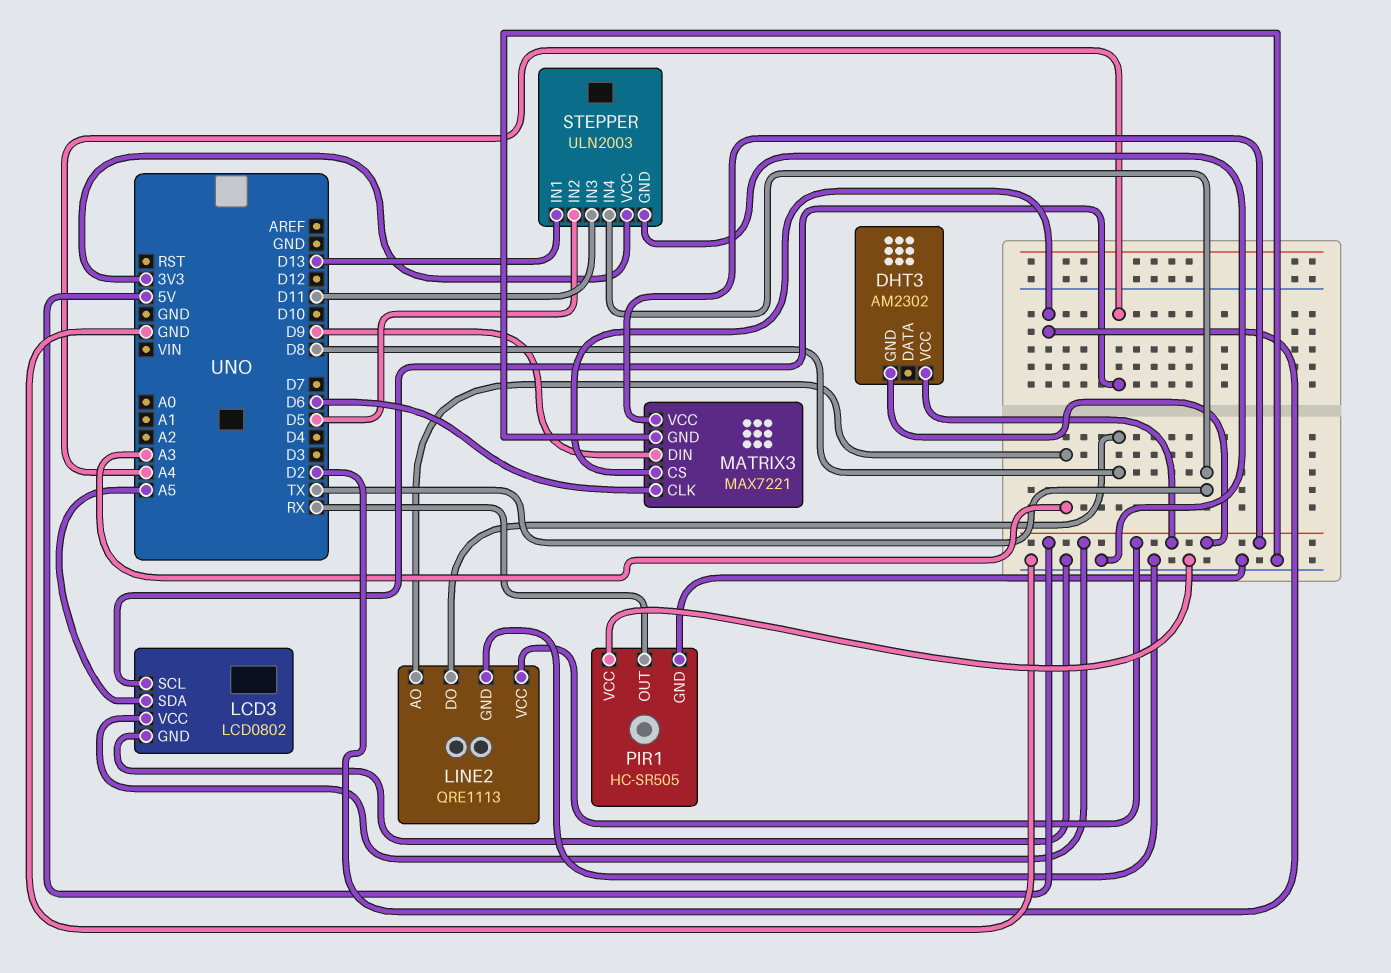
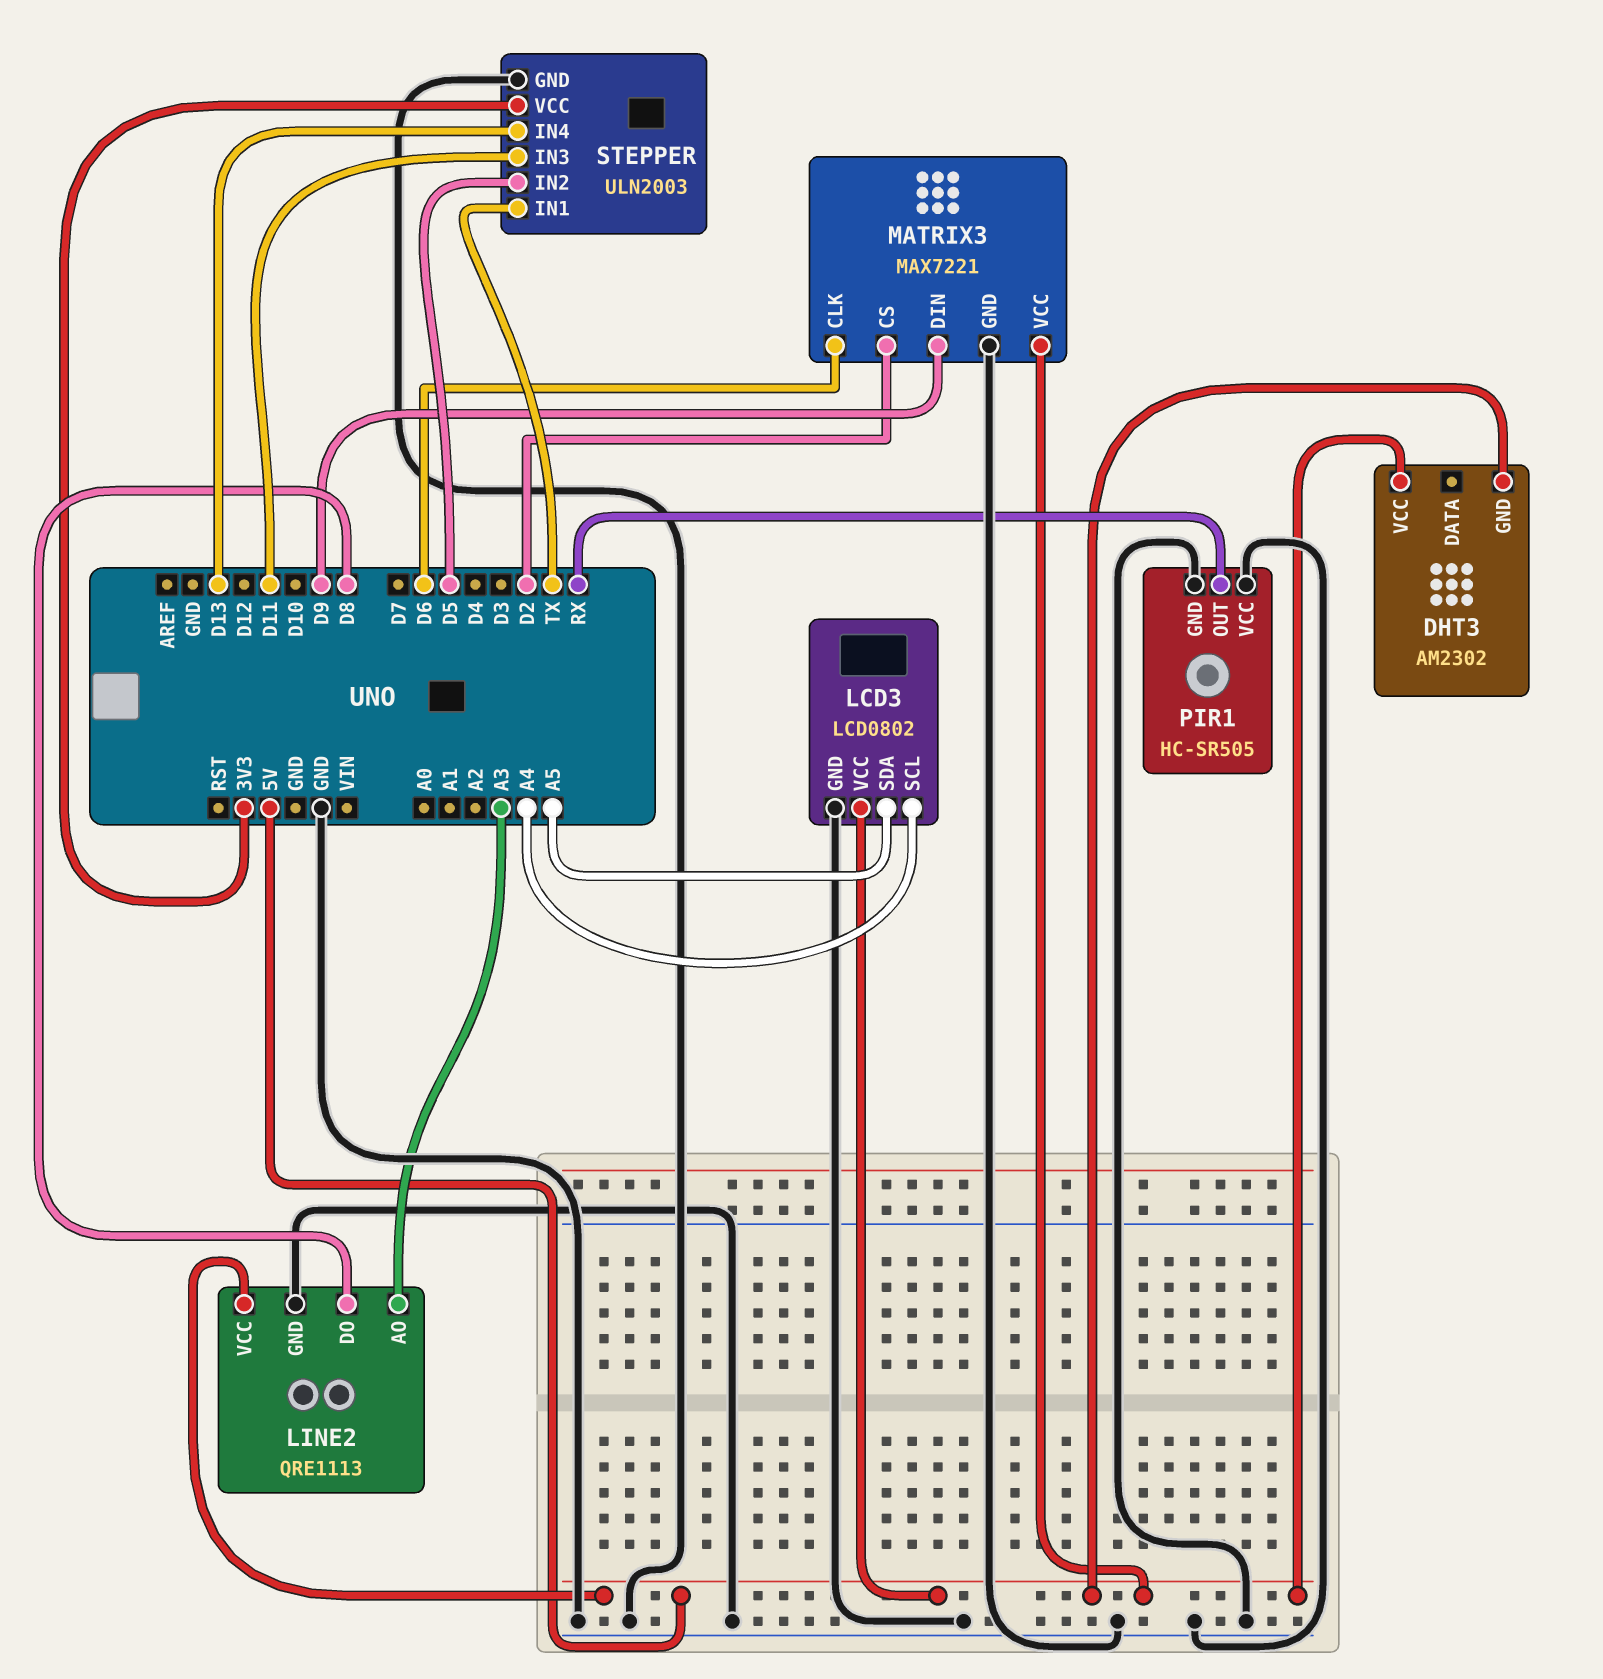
STEPPER pin IN1: D13 -> TX
STEPPER pin IN4: TX -> D13

